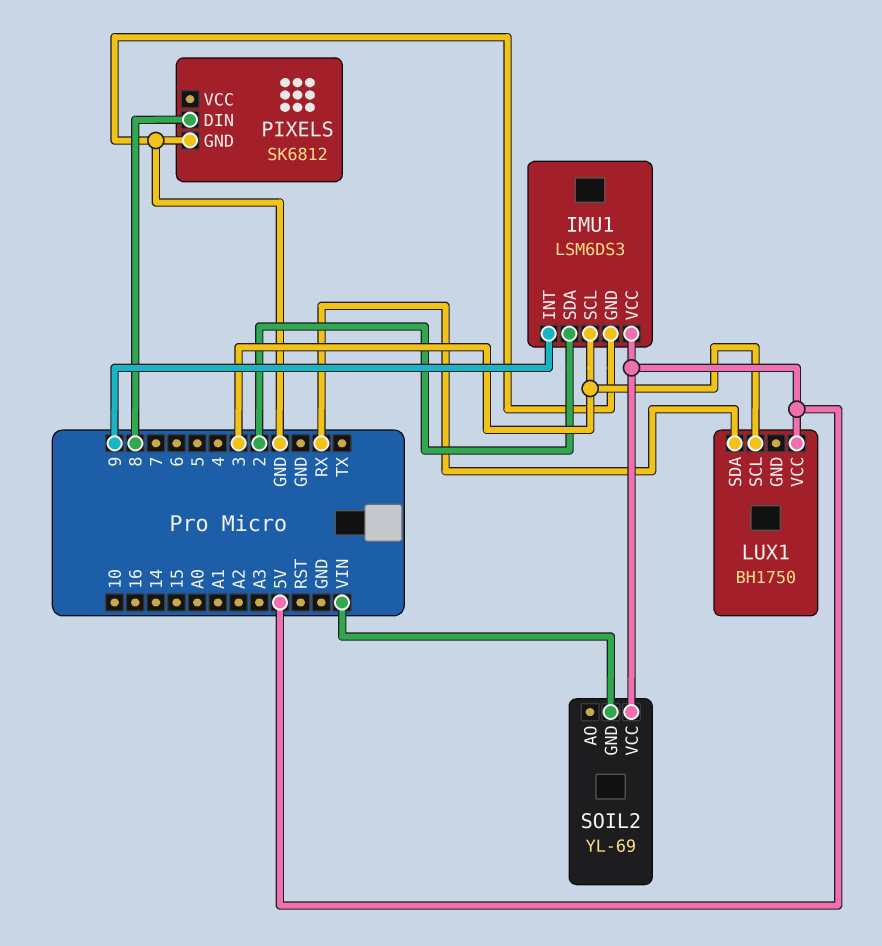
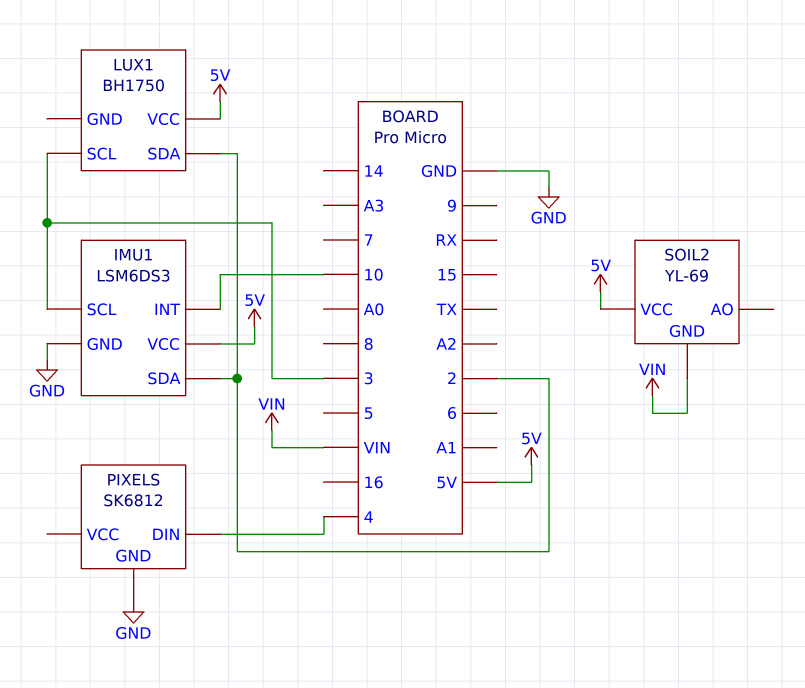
IMU1 pin INT: 9 -> 10
LUX1 pin SDA: RX -> 2
PIXELS pin DIN: 8 -> 4

